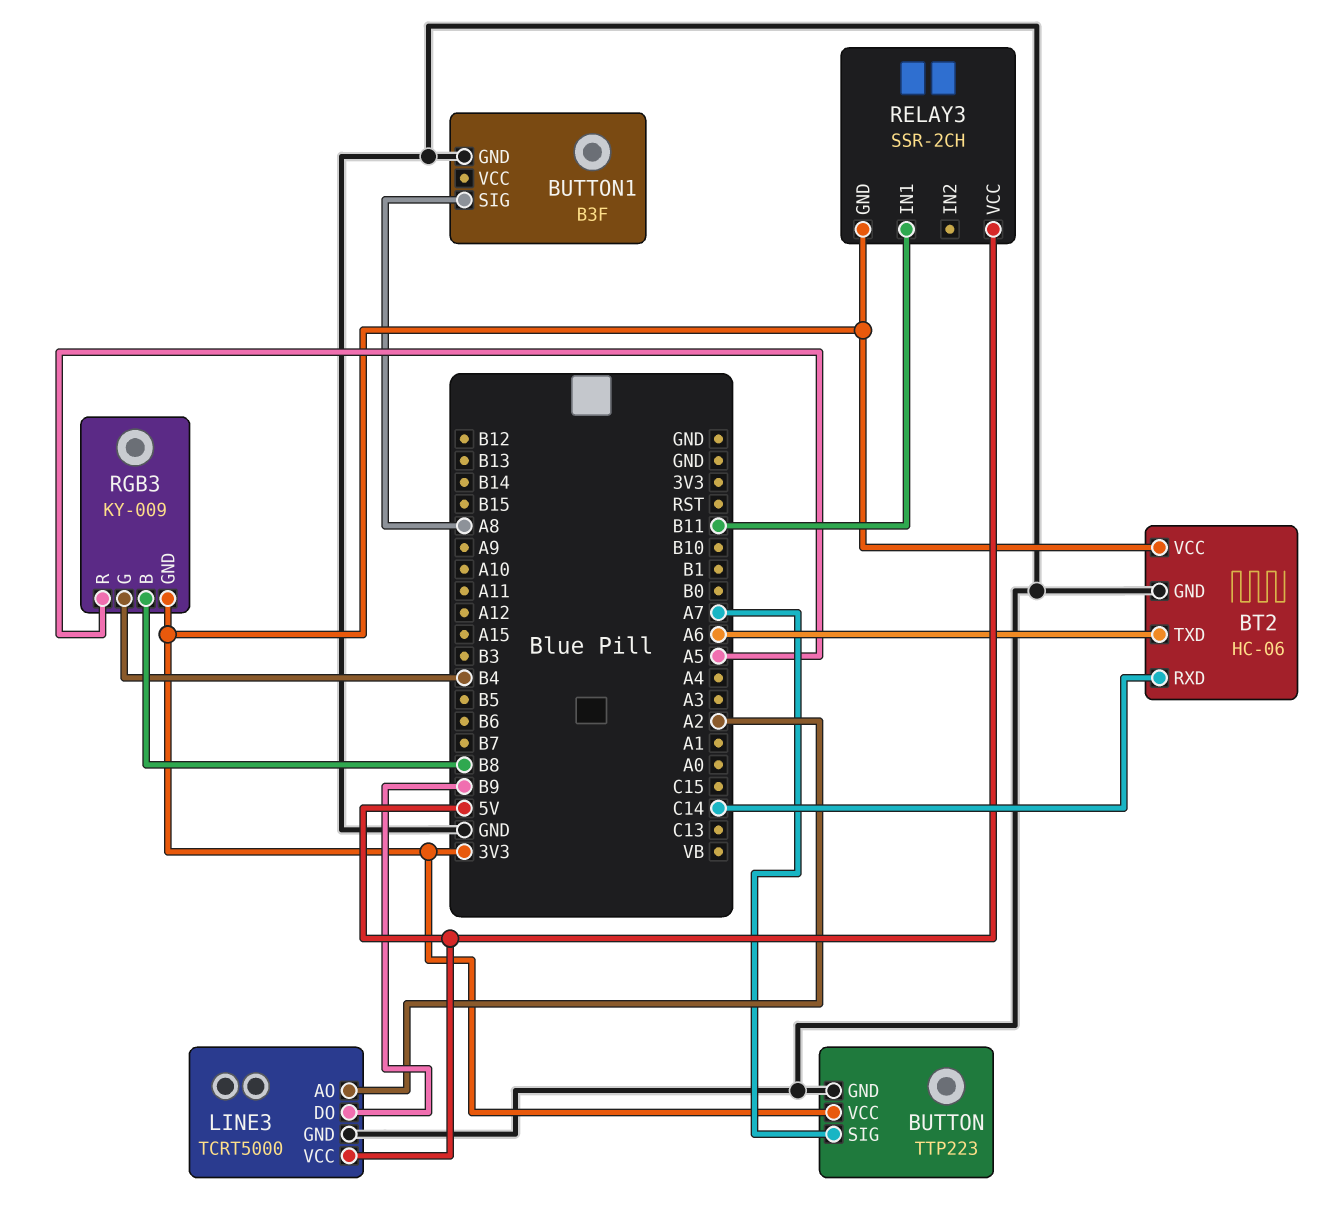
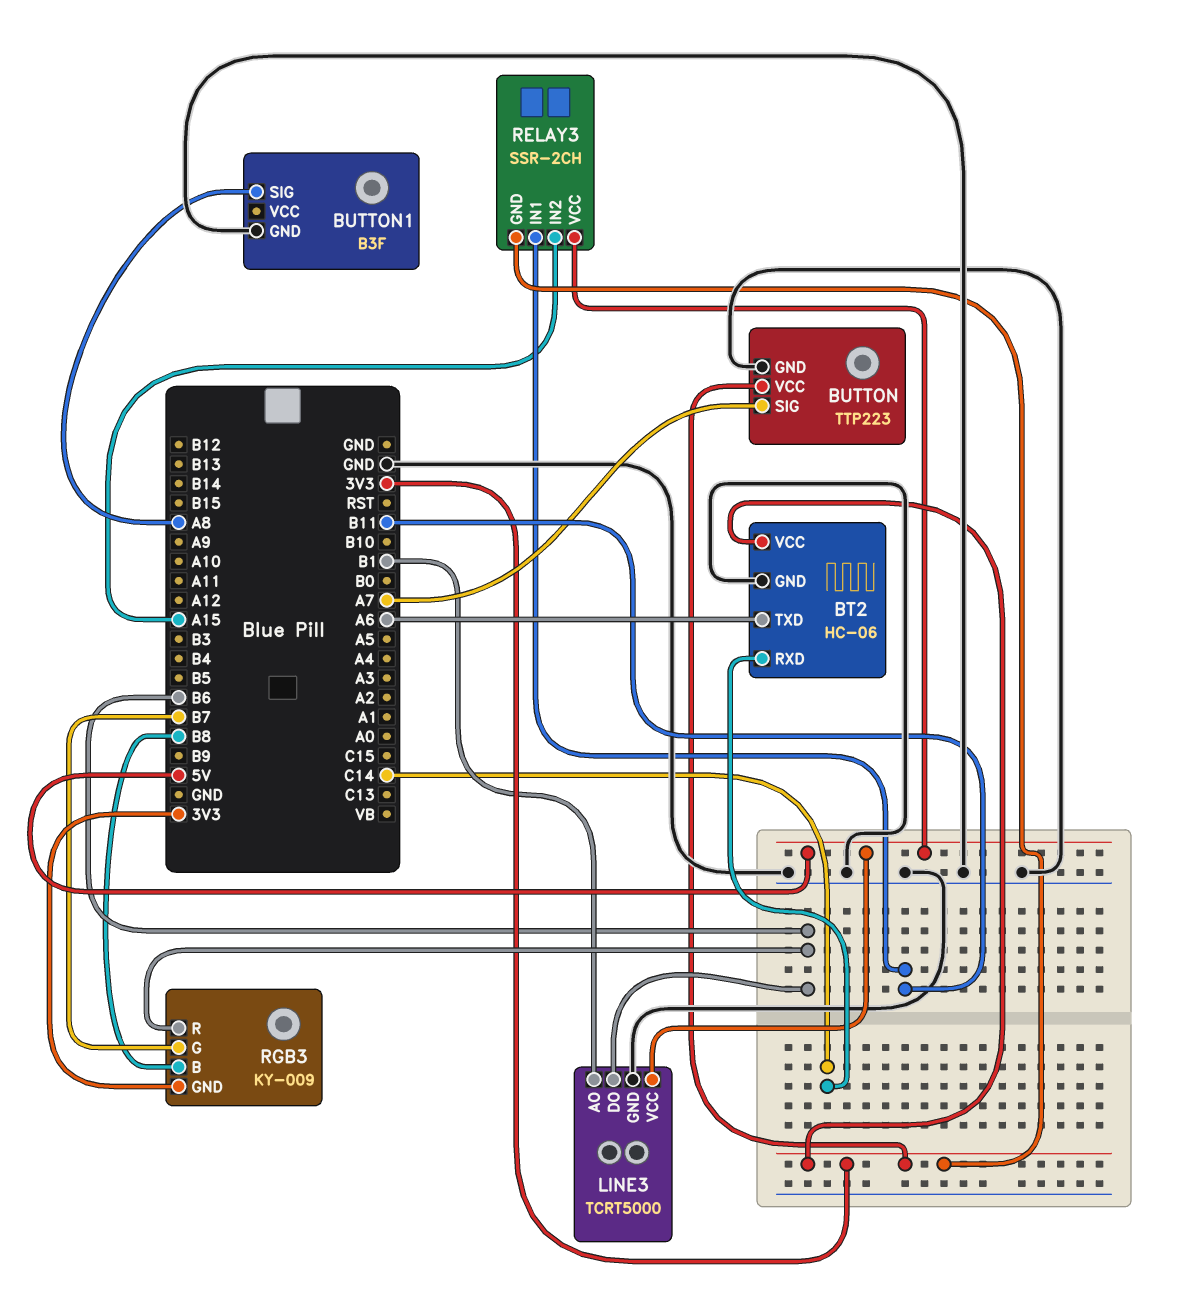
LINE3 pin AO: A2 -> B1
LINE3 pin DO: B9 -> B6
RELAY3 pin IN2: none -> A15
RGB3 pin G: B4 -> B7
RGB3 pin R: A5 -> B6

